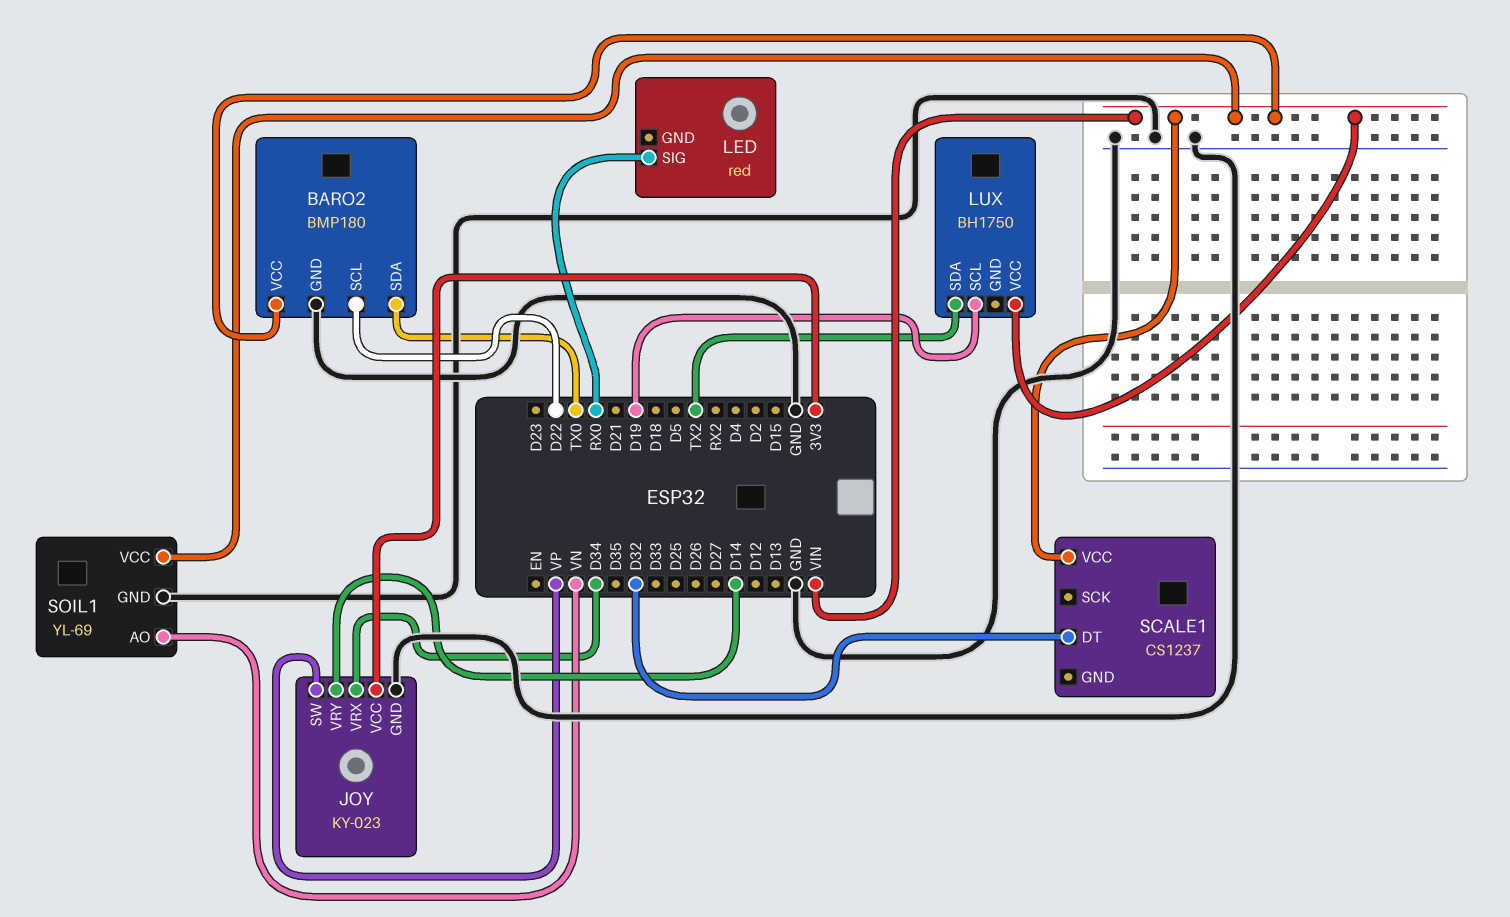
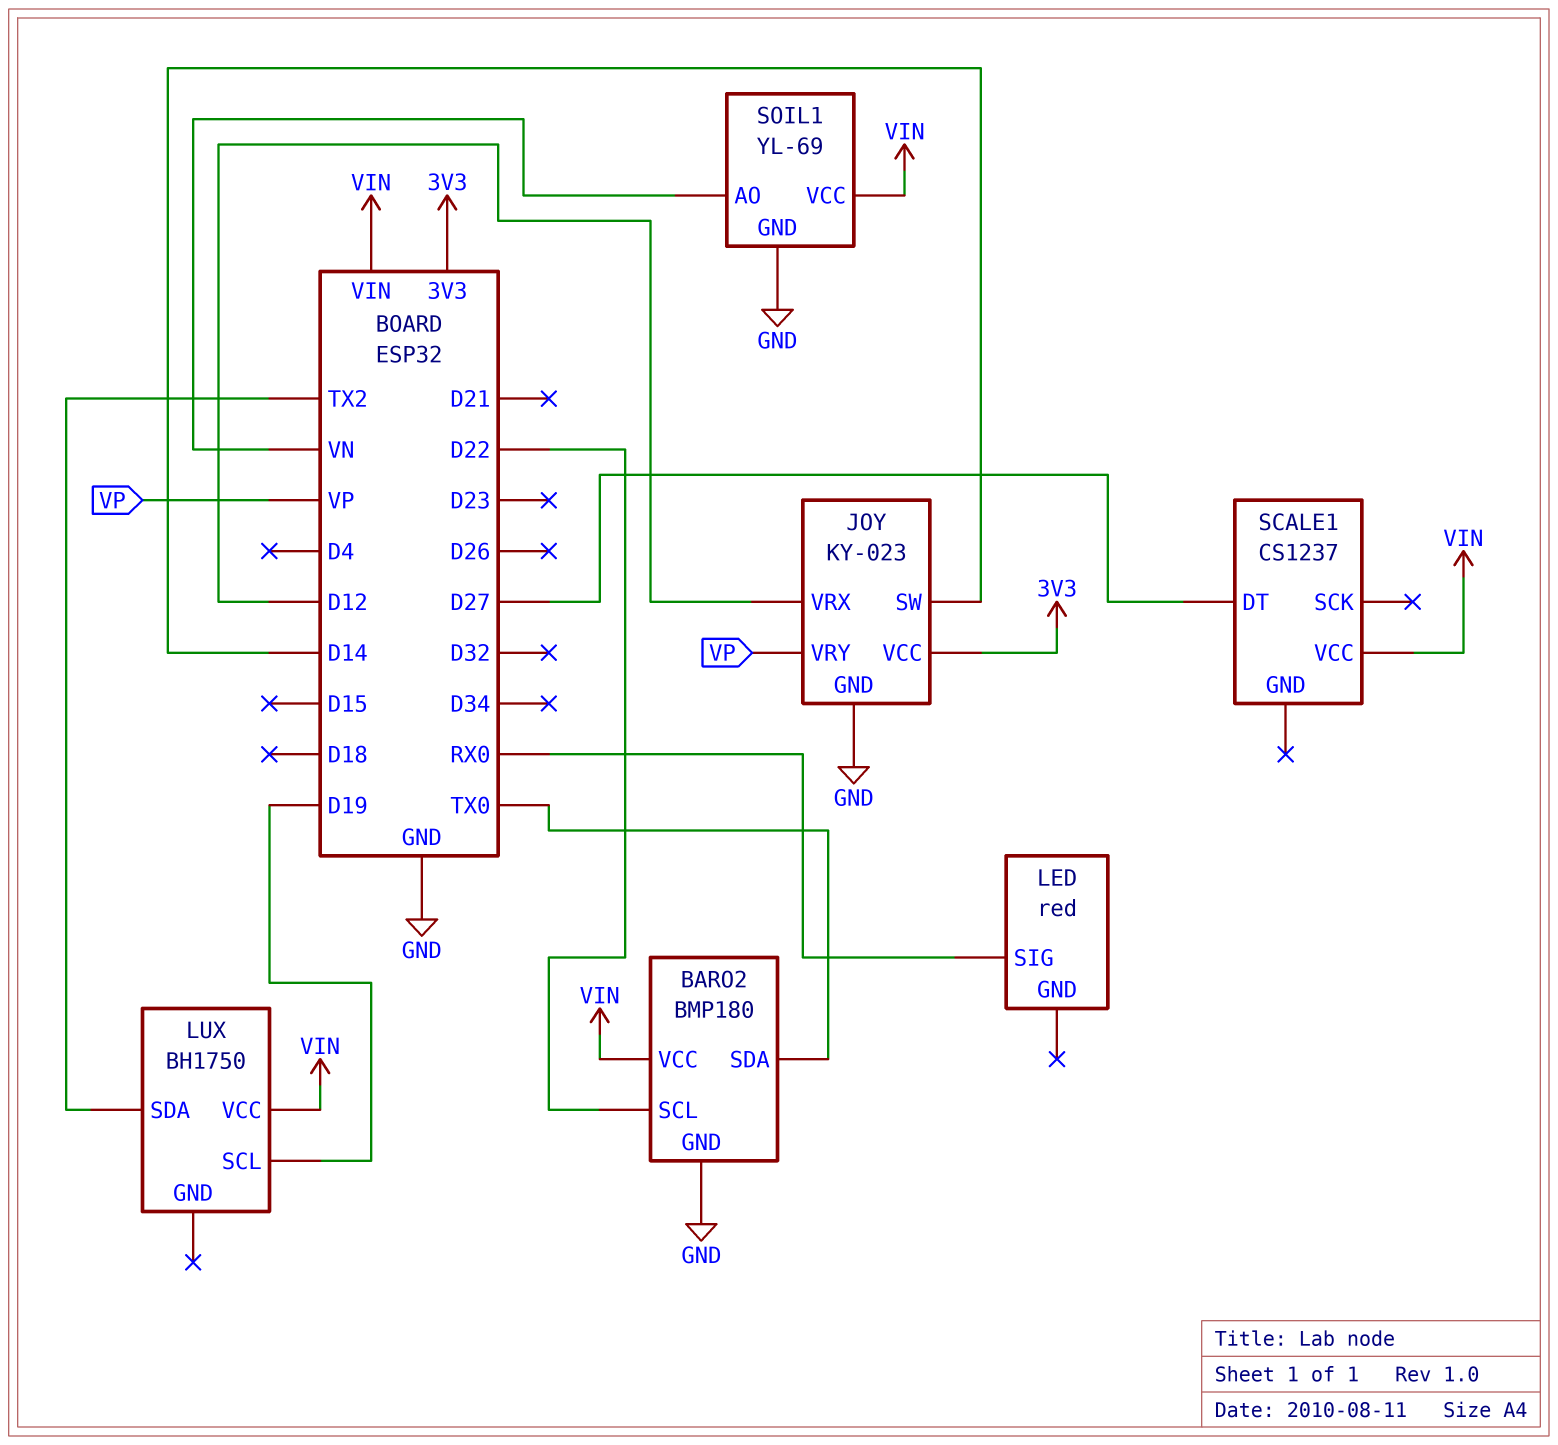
JOY pin SW: VP -> D14
JOY pin VRX: D34 -> D12
JOY pin VRY: D14 -> VP
SCALE1 pin DT: D32 -> D27

